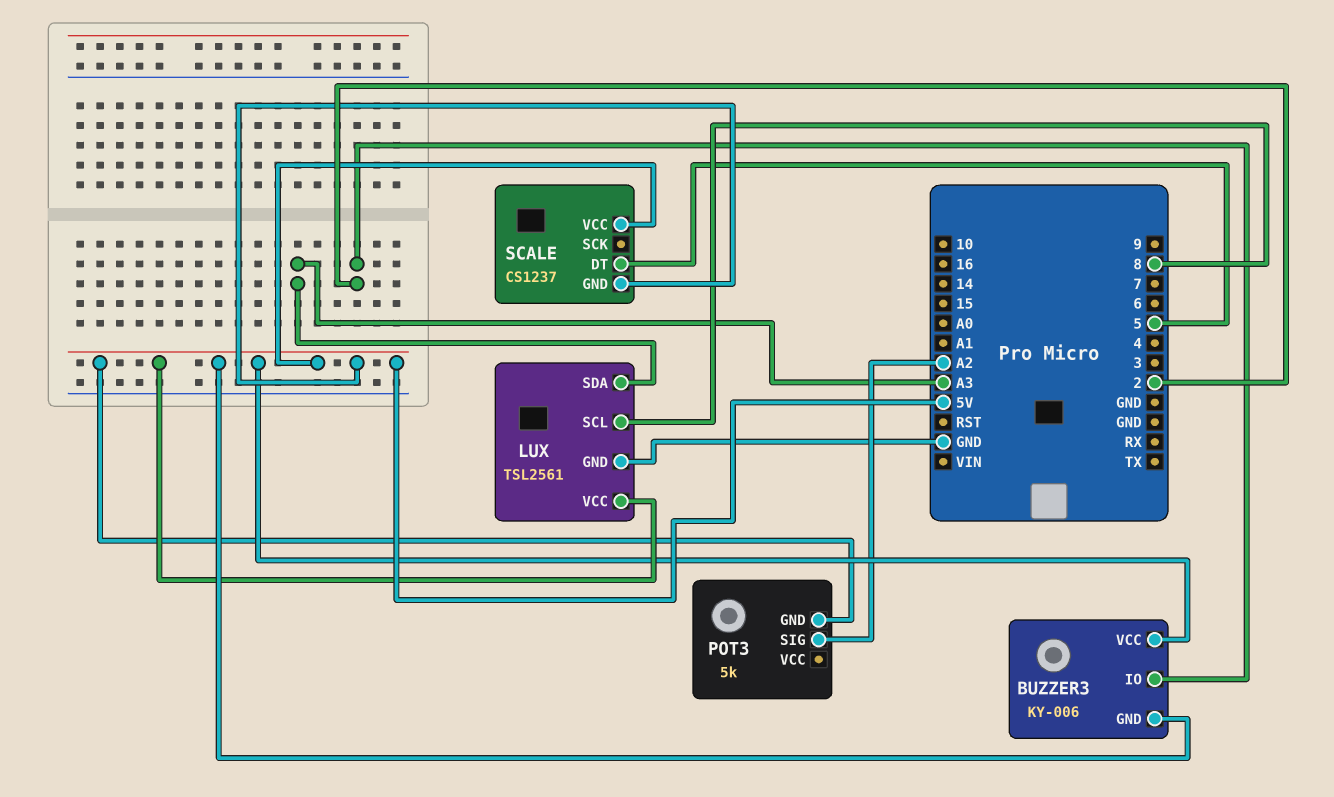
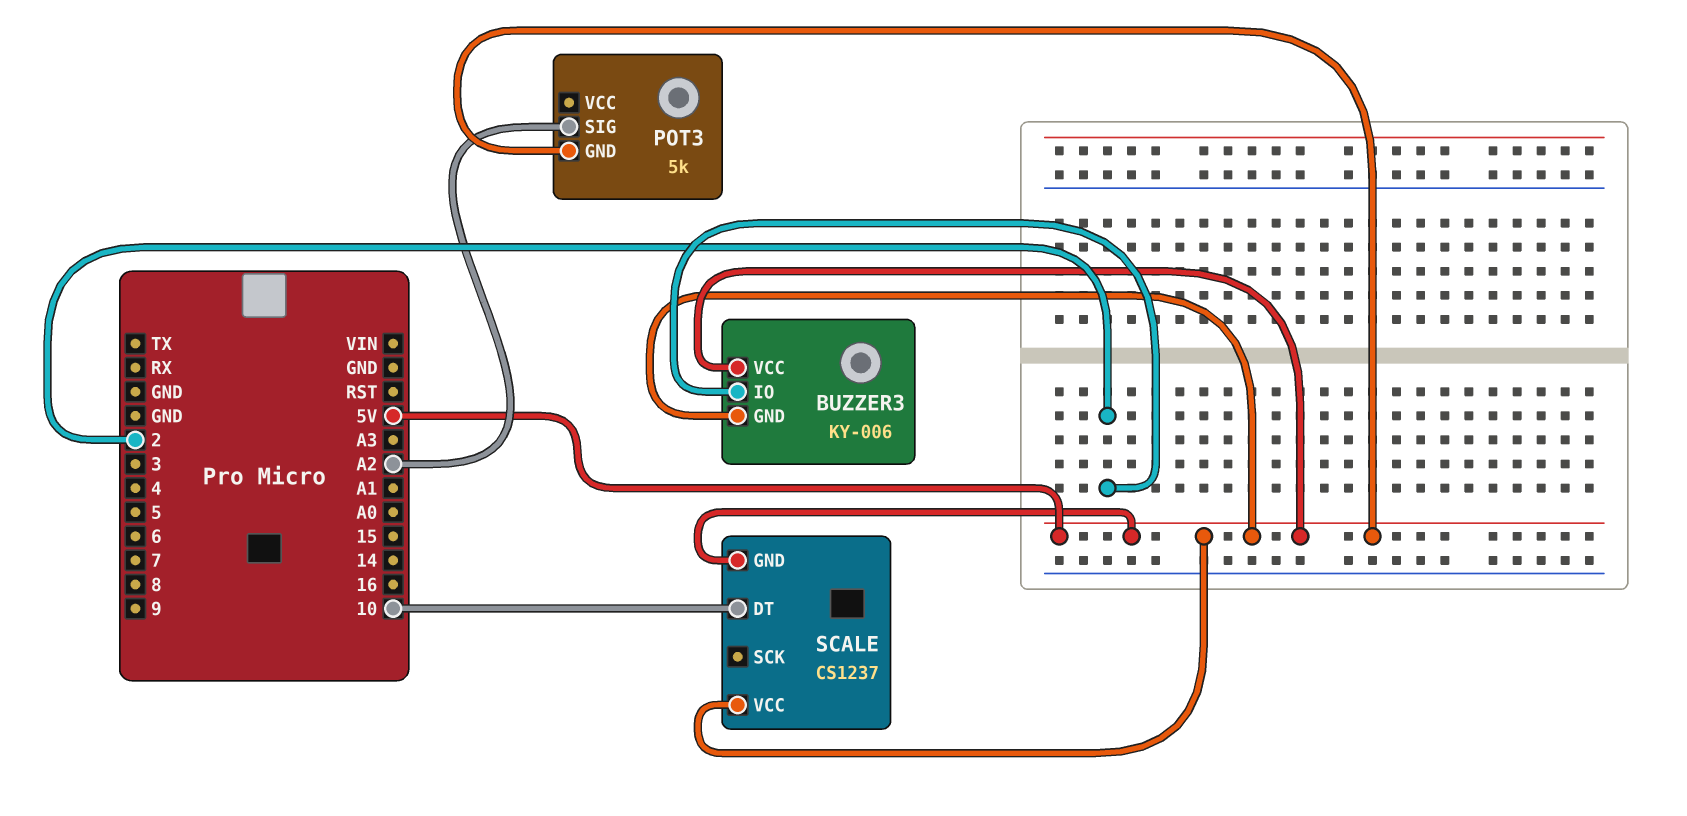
LUX: TSL2561 -> none
LUX pin GND: GND -> none
LUX pin SCL: 8 -> none
LUX pin SDA: A3 -> none
LUX pin VCC: 5V -> none
SCALE pin DT: 5 -> 10

